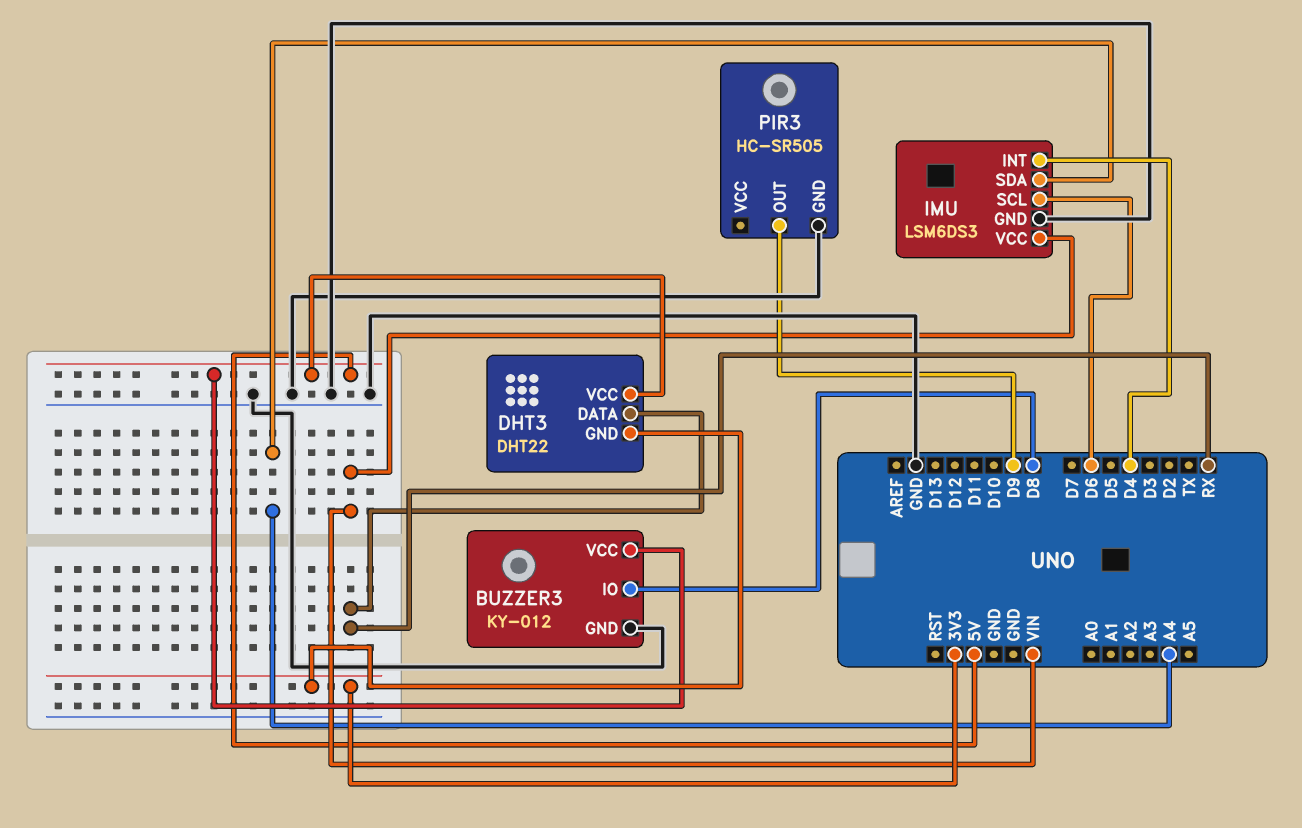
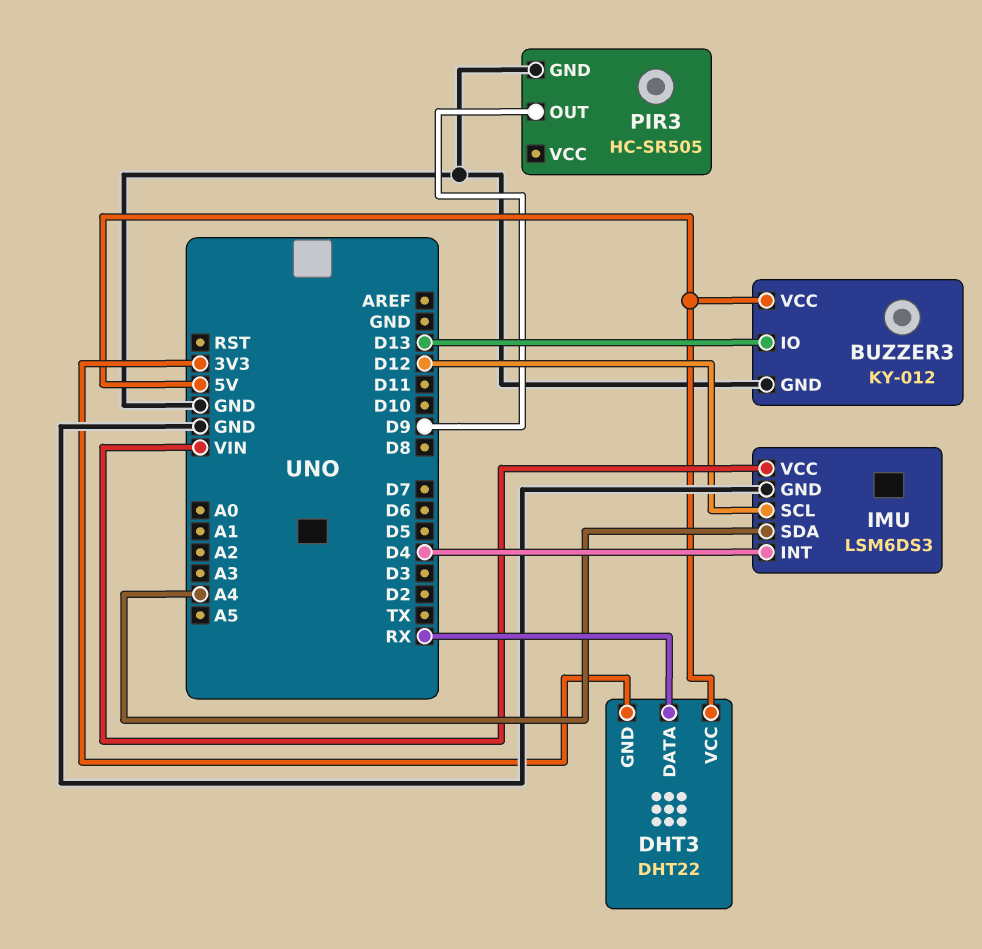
BUZZER3 pin IO: D8 -> D13
IMU pin SCL: D6 -> D12

